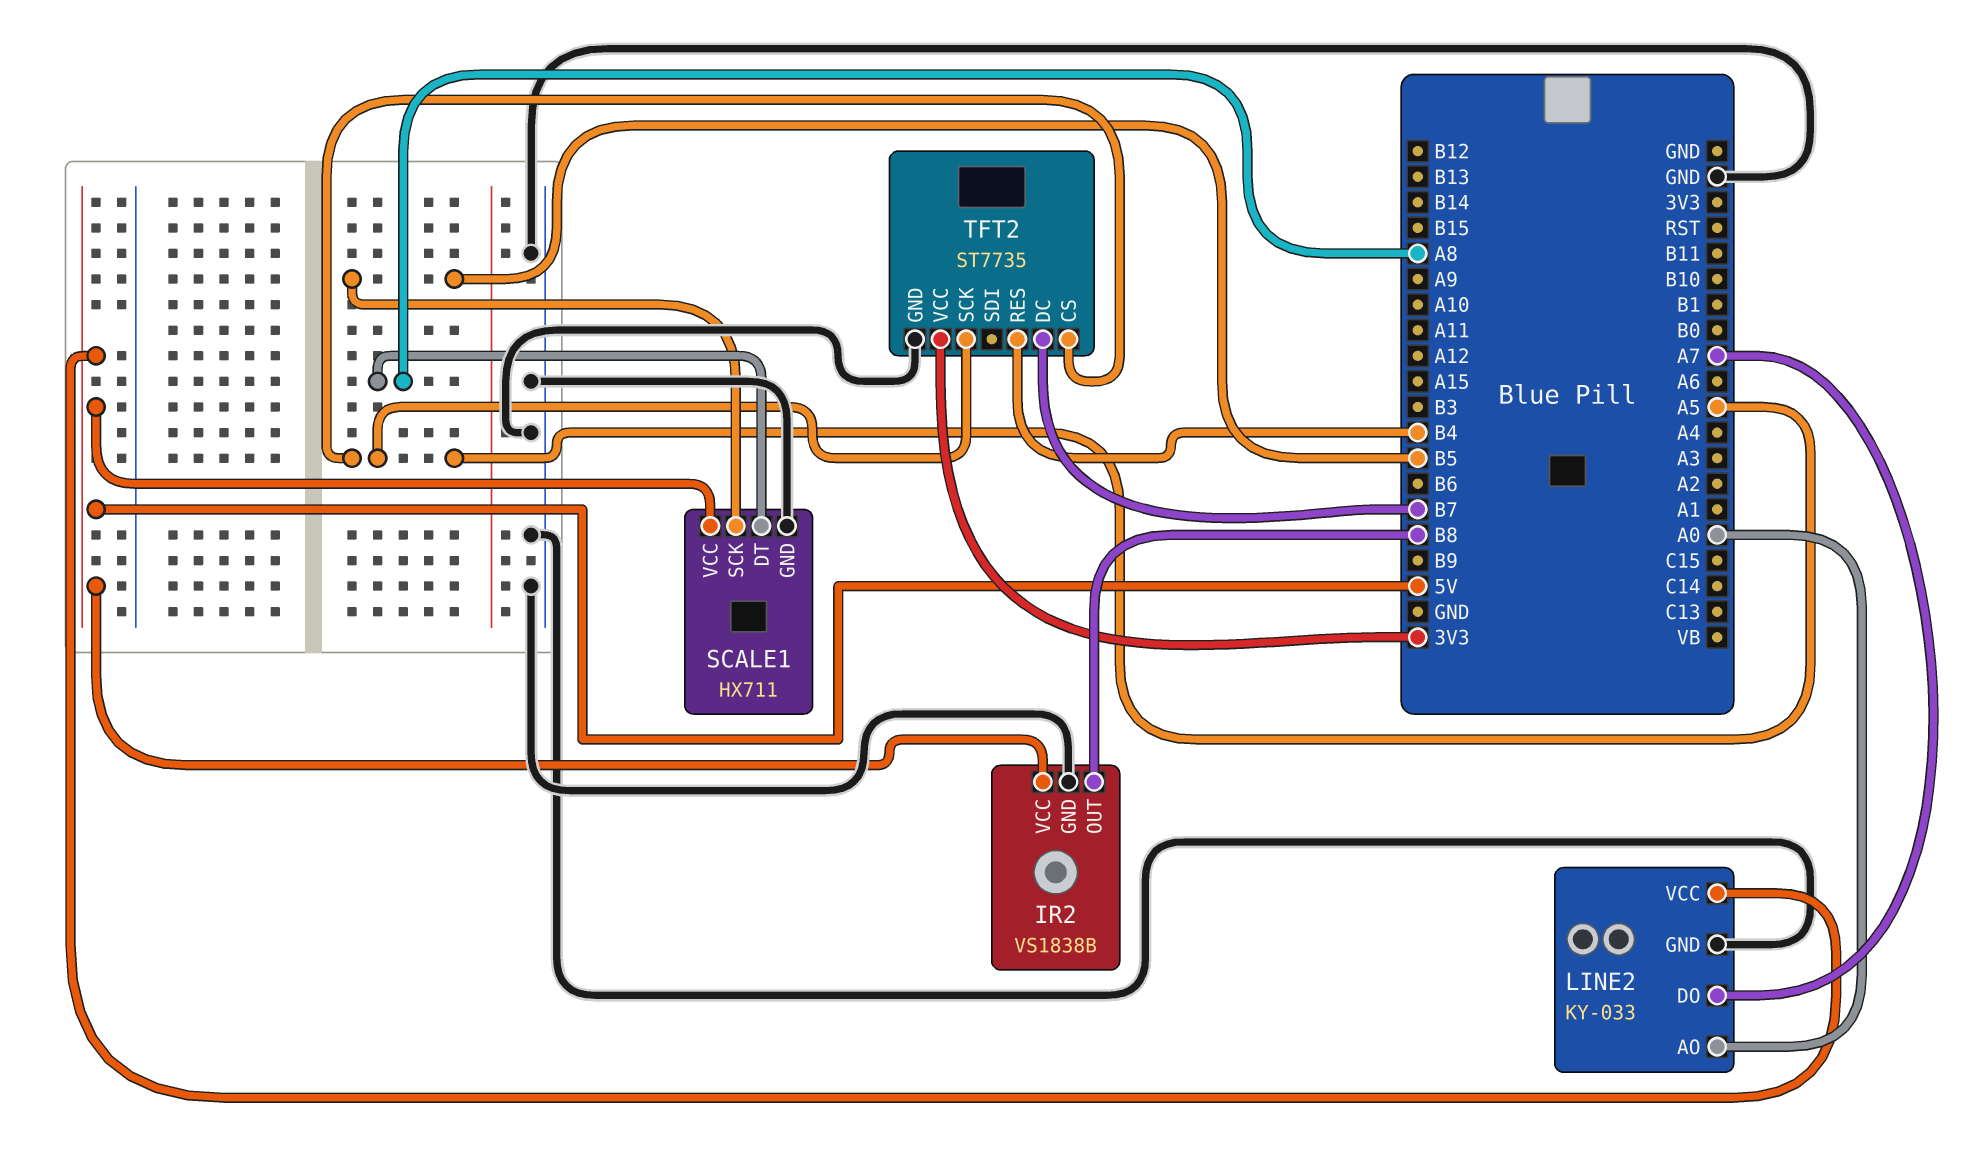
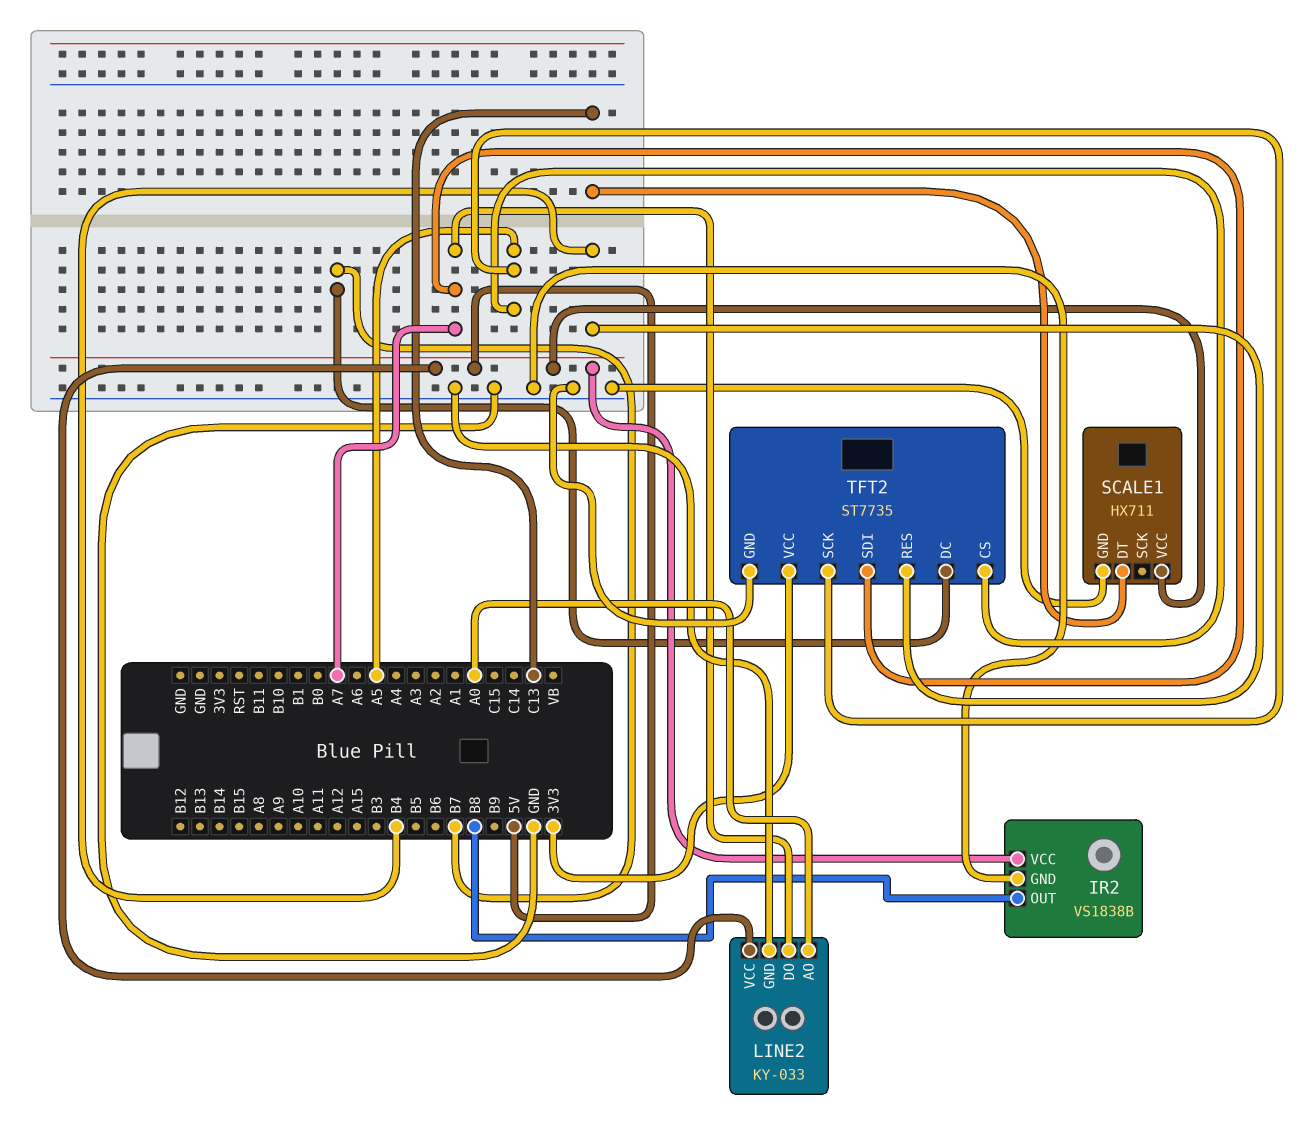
SCALE1 pin DT: A8 -> C13
SCALE1 pin SCK: B5 -> none
TFT2 pin SDI: none -> A7

